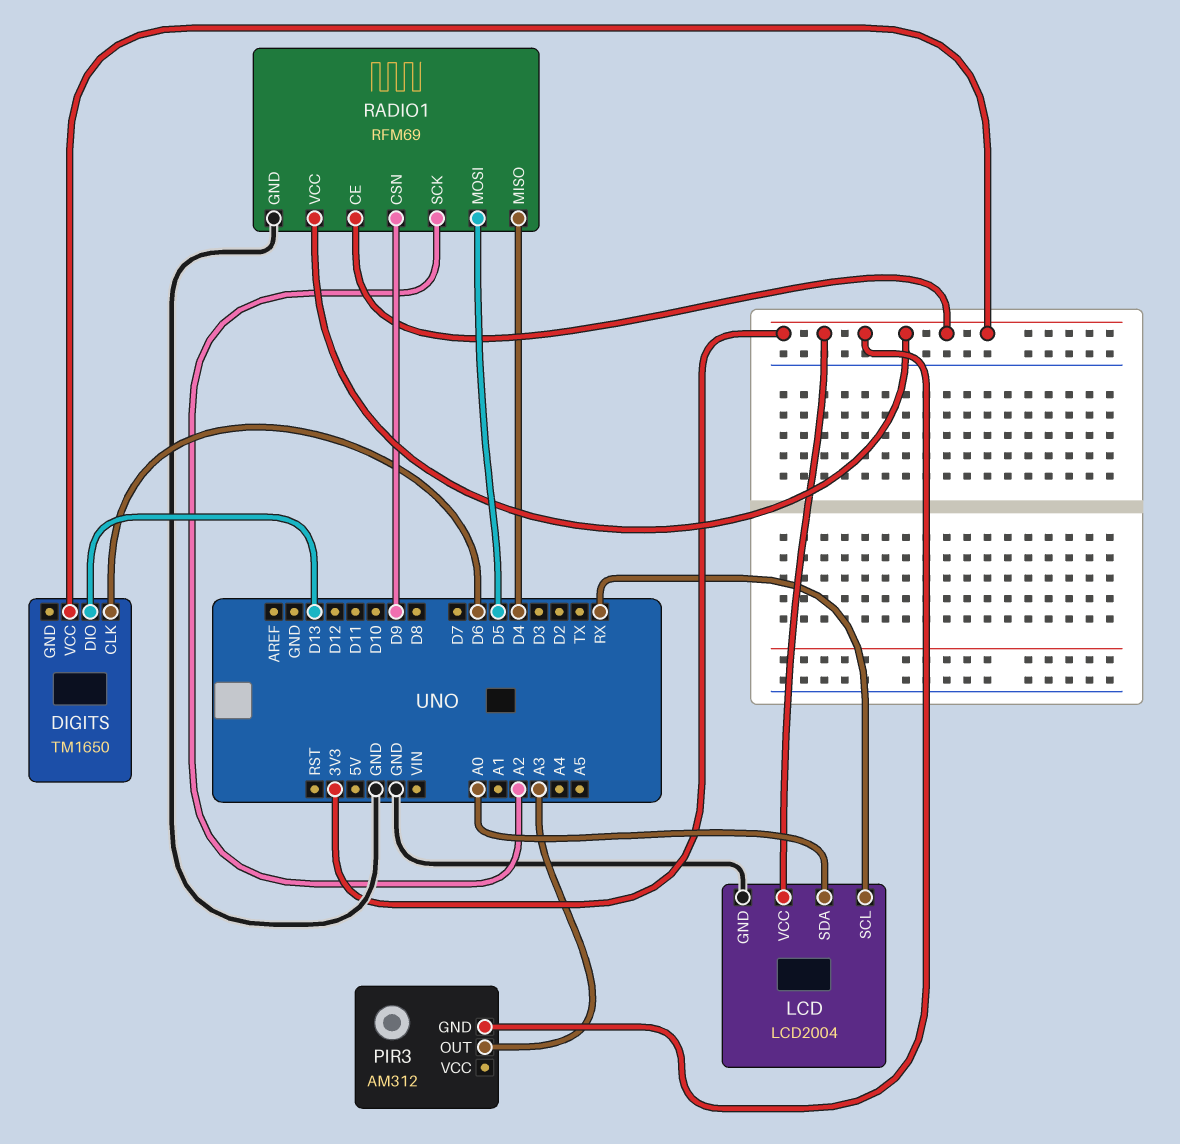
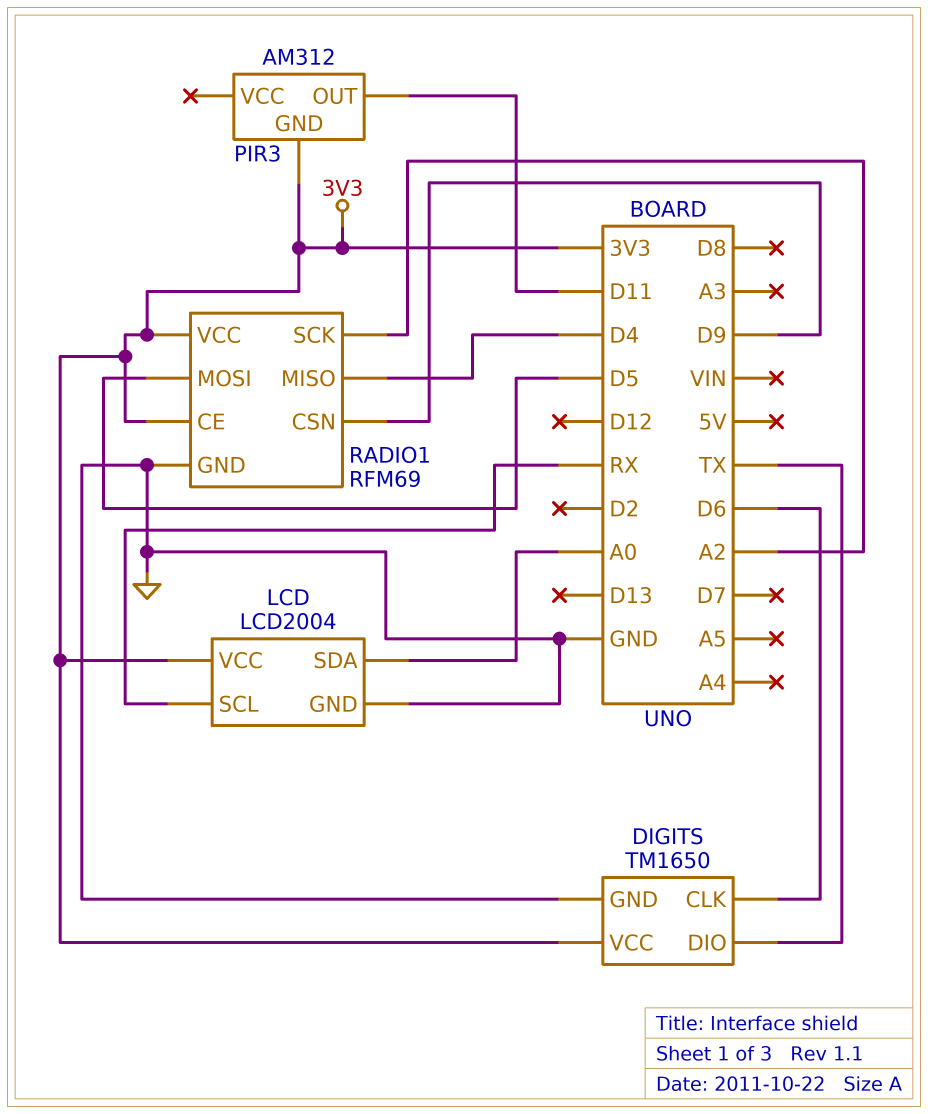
DIGITS pin DIO: D13 -> TX
DIGITS pin GND: none -> GND
PIR3 pin OUT: A3 -> D11

